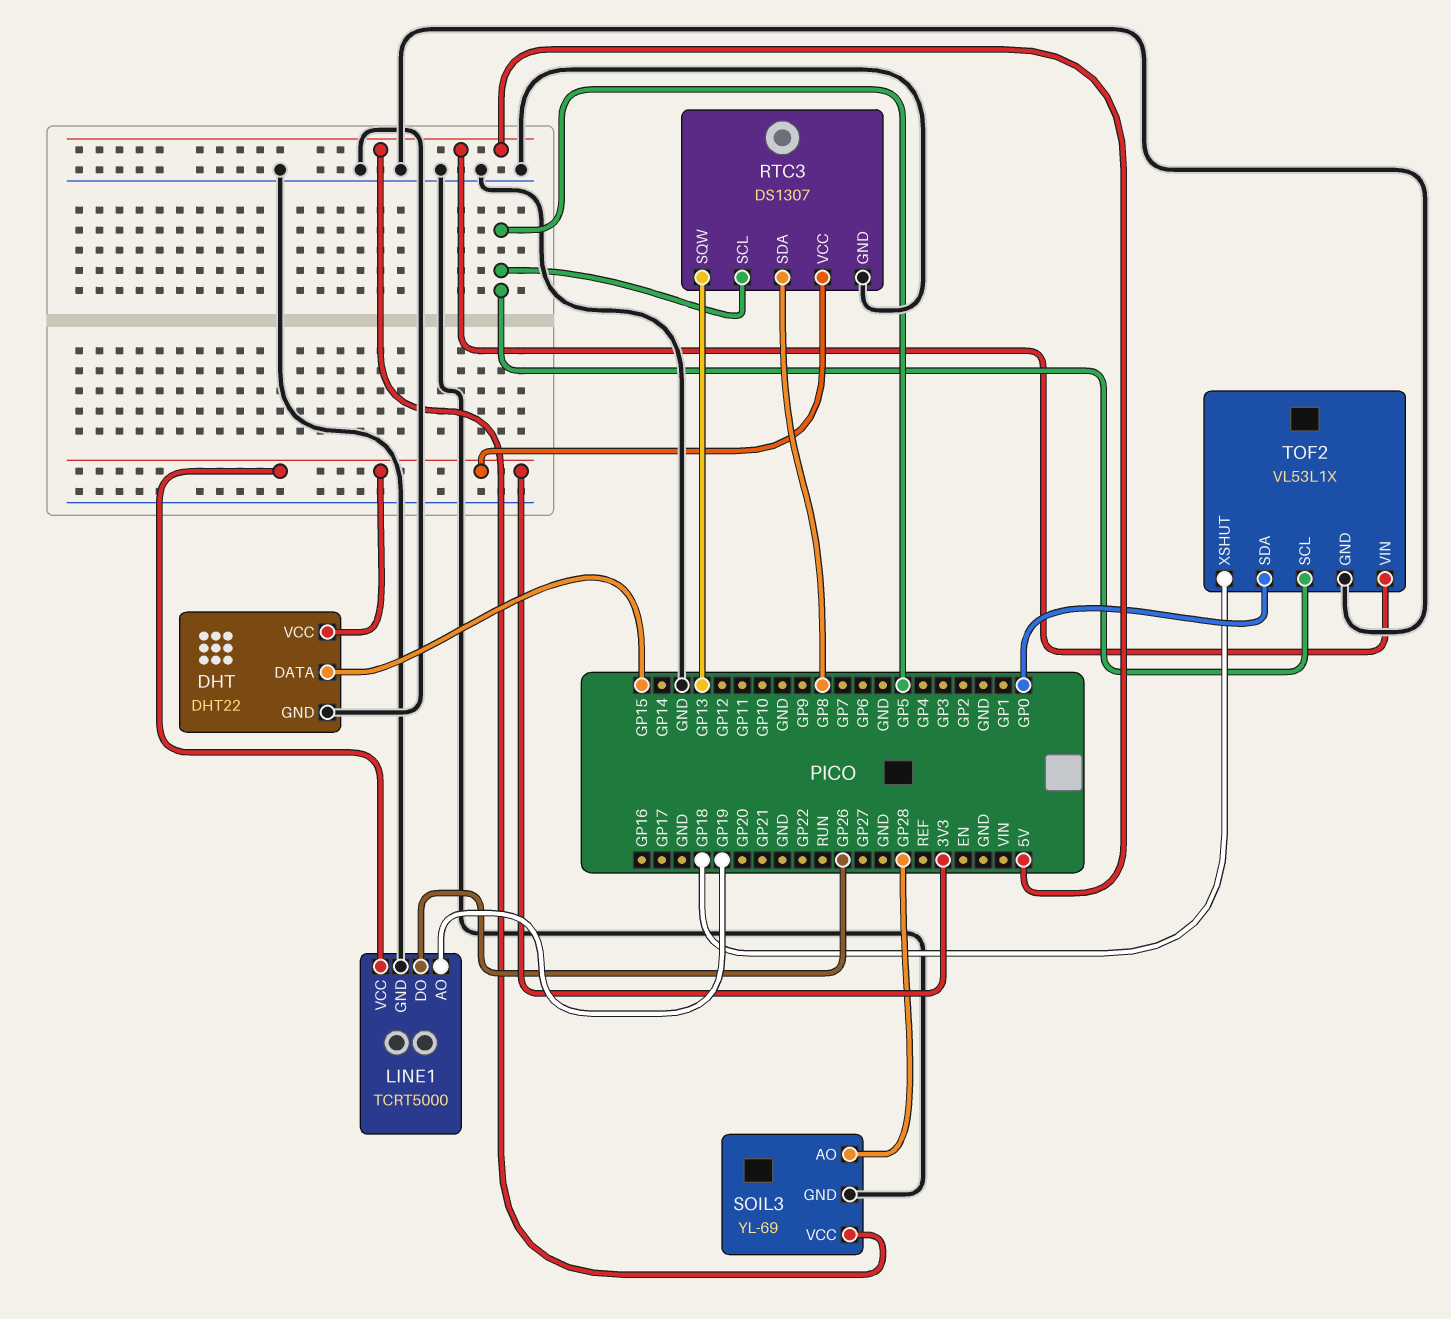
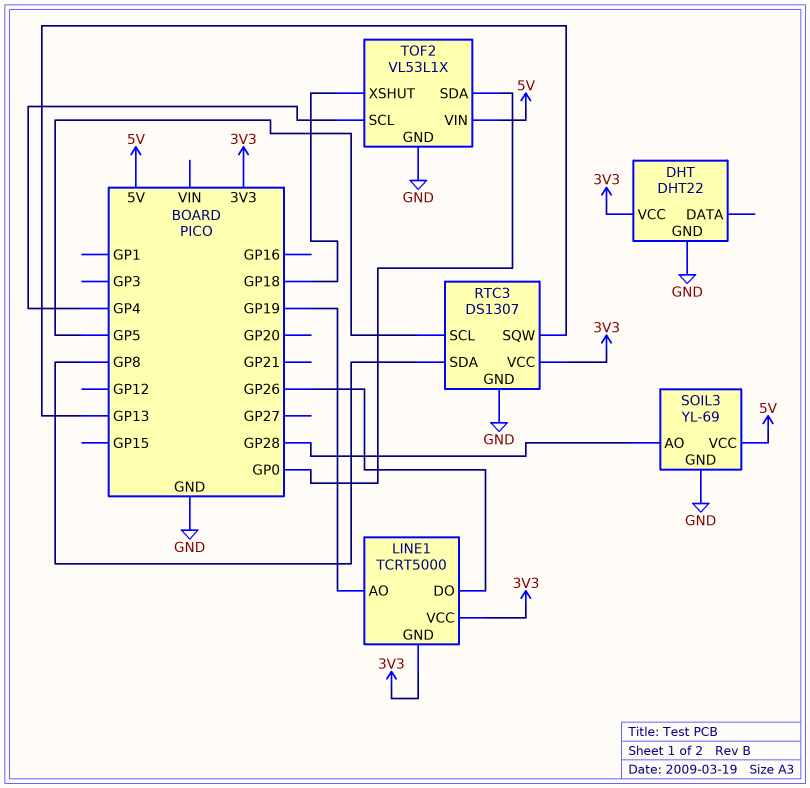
DHT pin DATA: GP15 -> none
LINE1 pin GND: GND -> 3V3
TOF2 pin SCL: GP5 -> GP4

